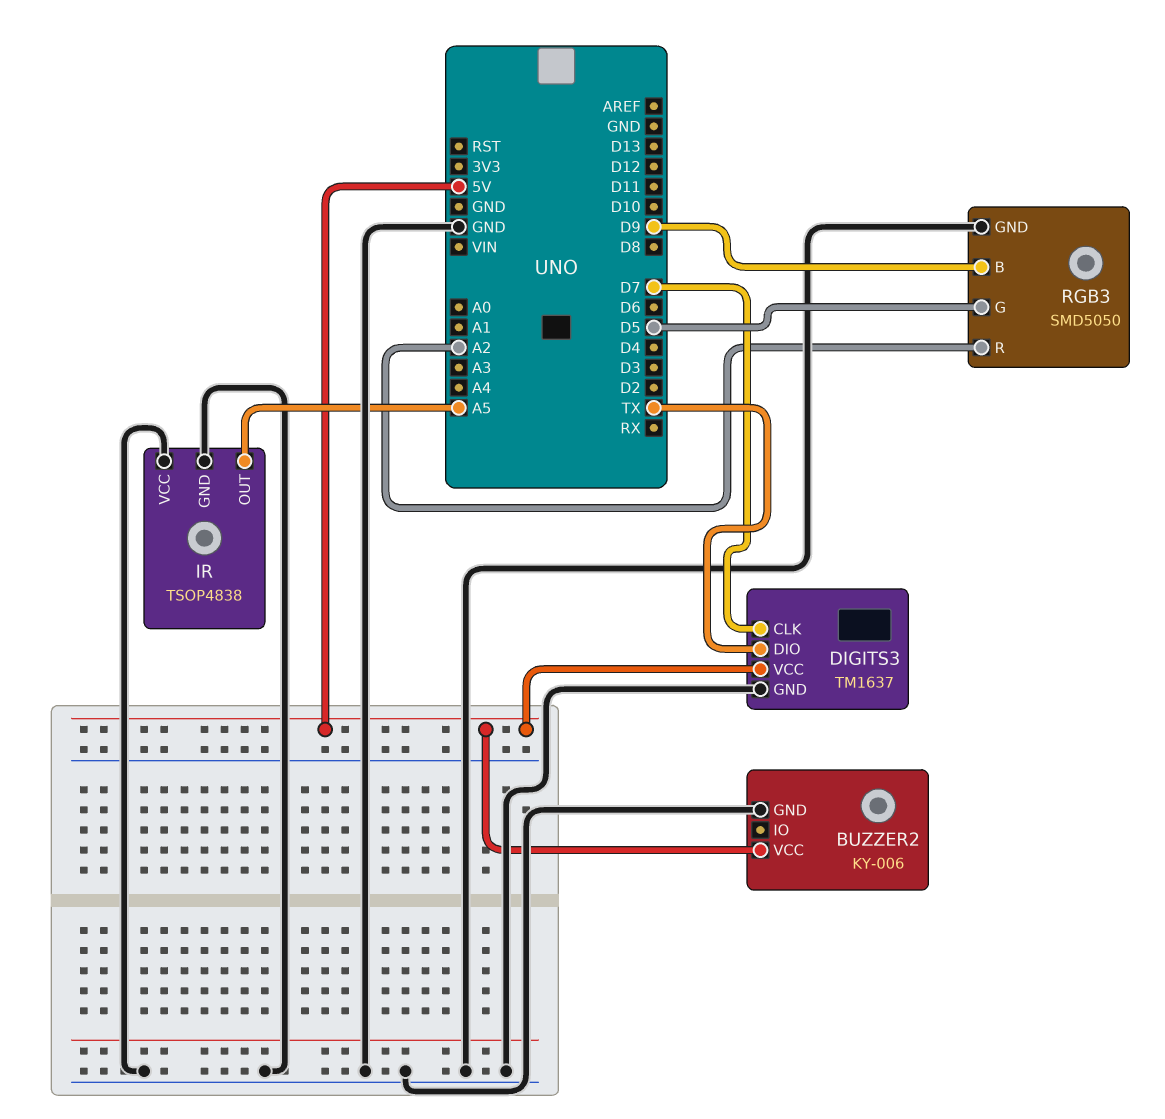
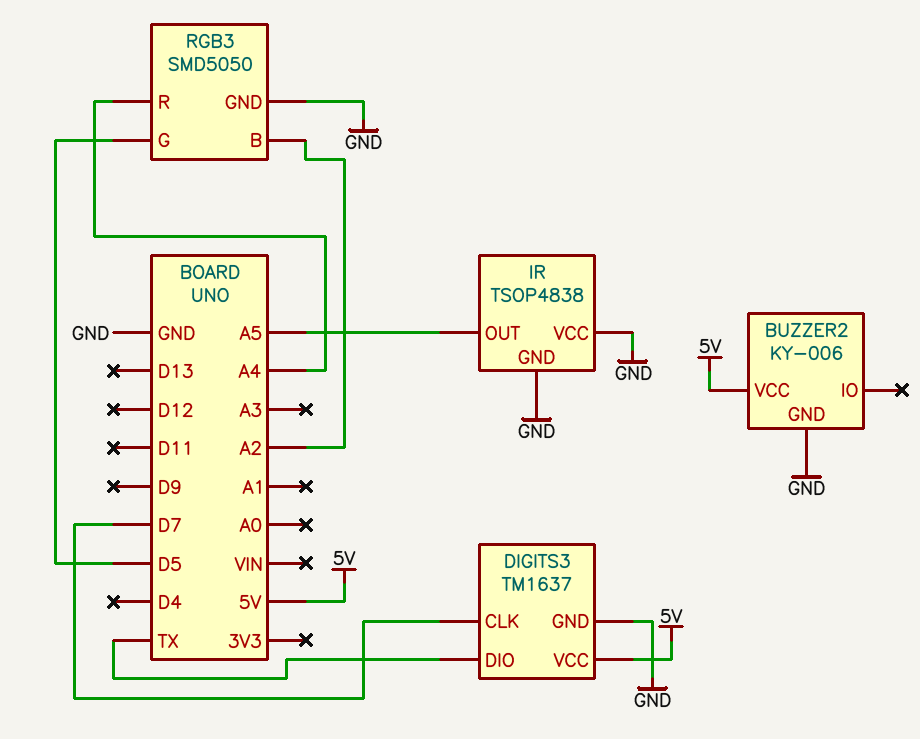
RGB3 pin B: D9 -> A2
RGB3 pin R: A2 -> A4

